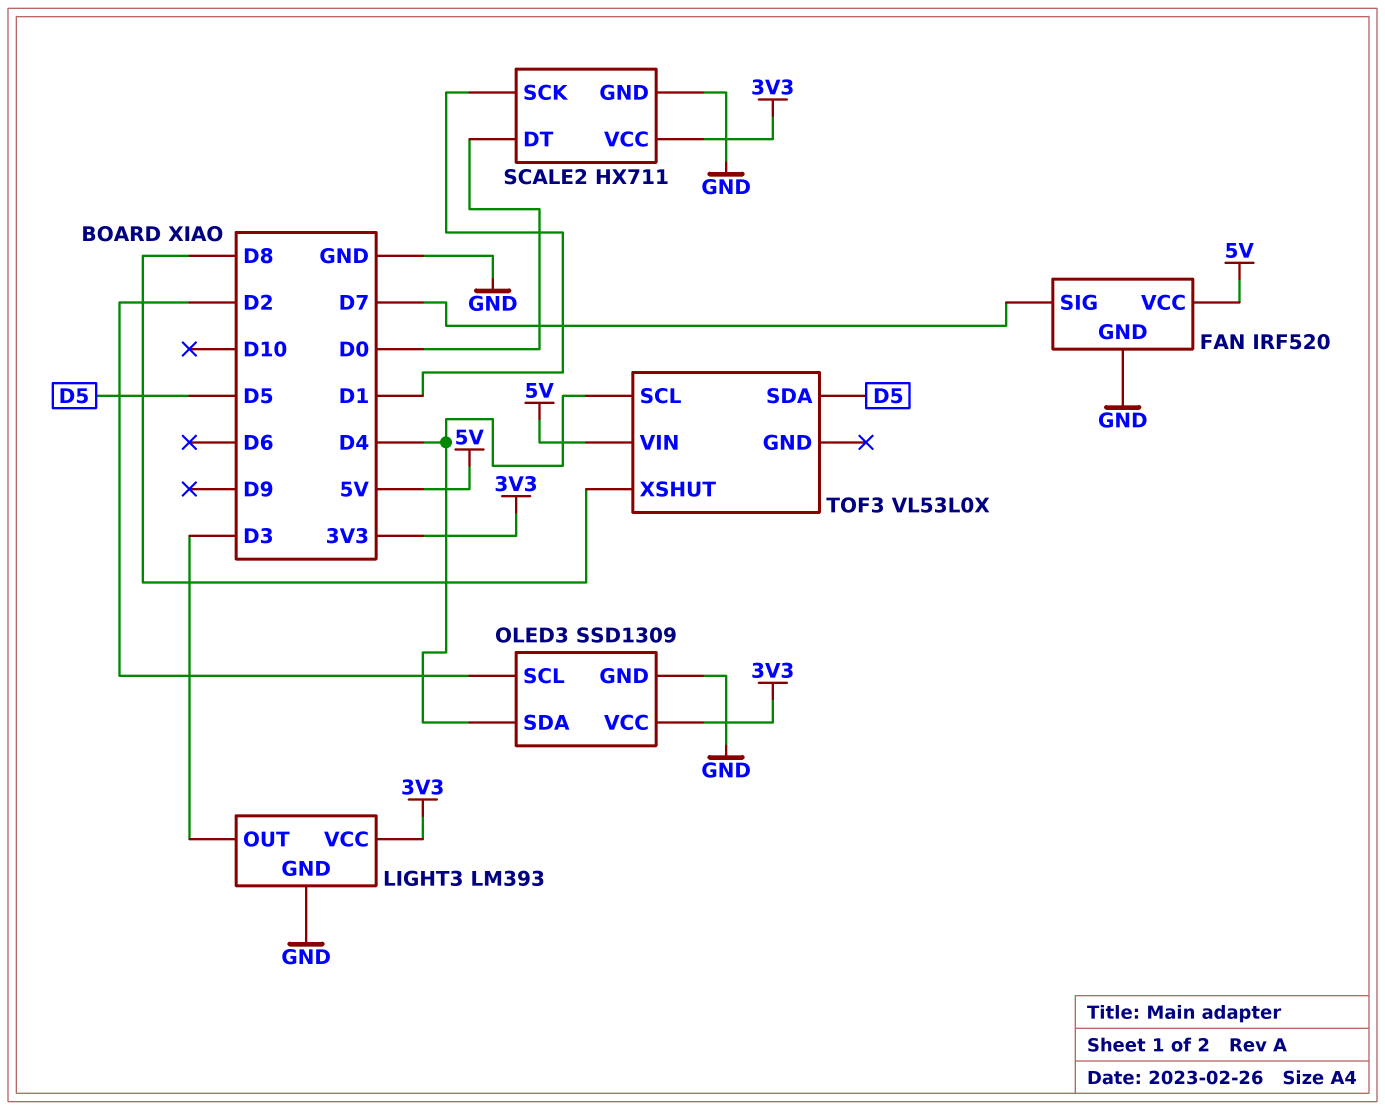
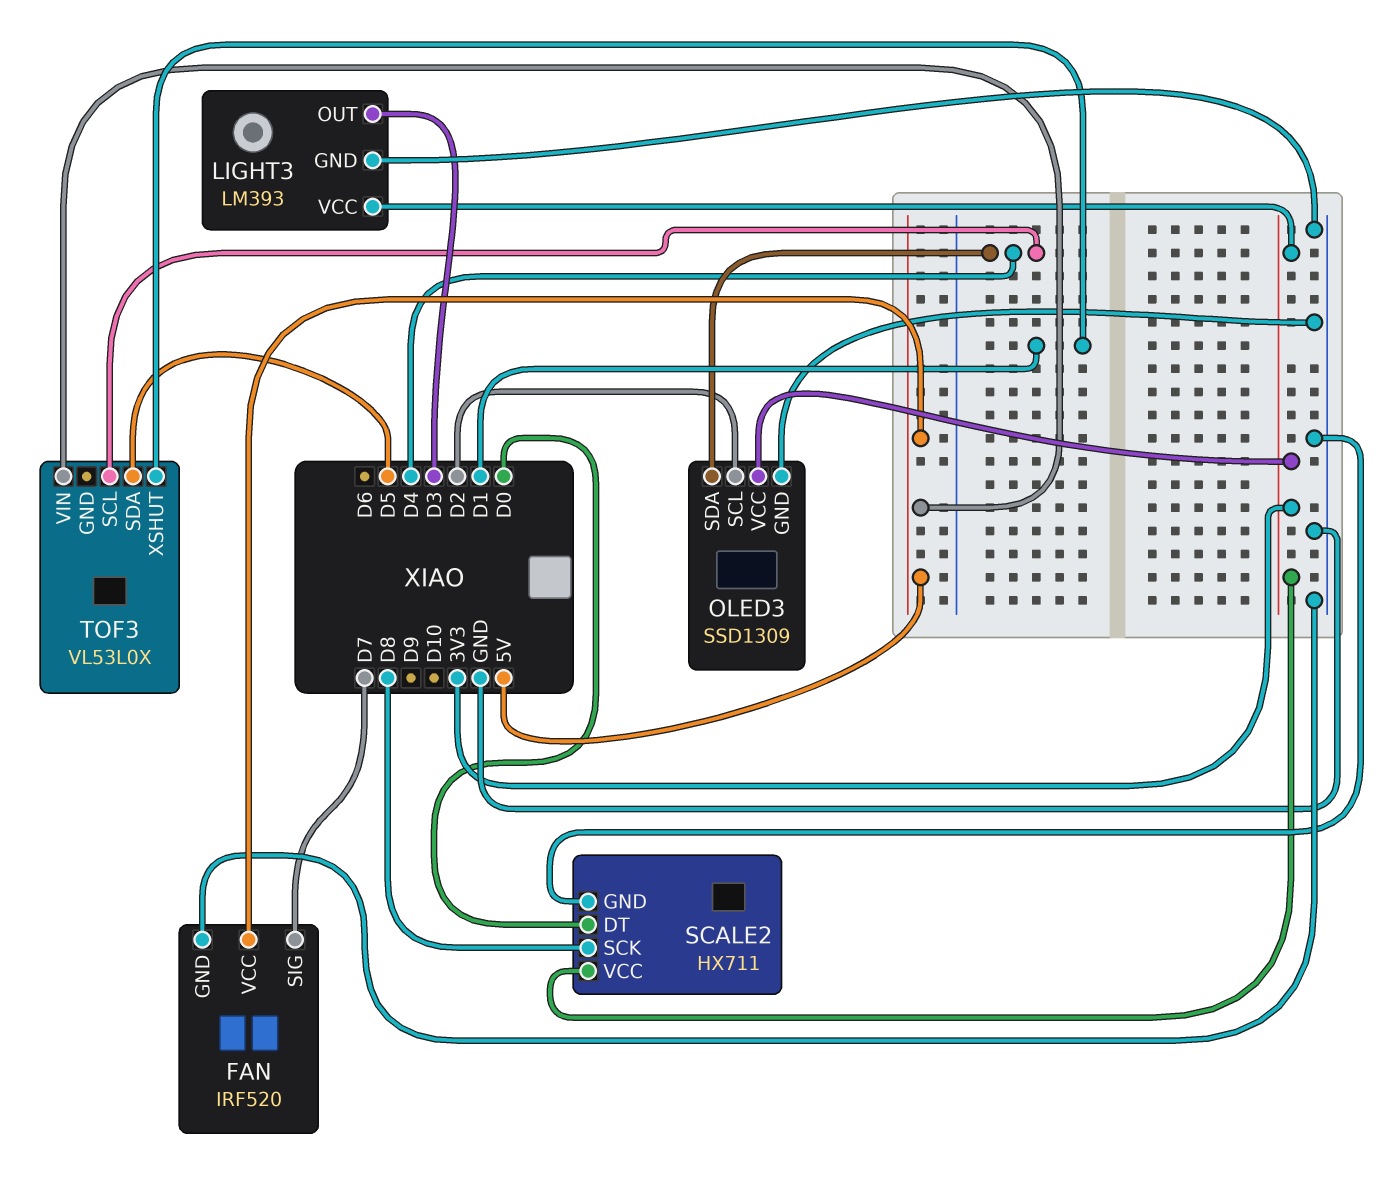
SCALE2 pin SCK: D1 -> D8
TOF3 pin XSHUT: D8 -> D1

